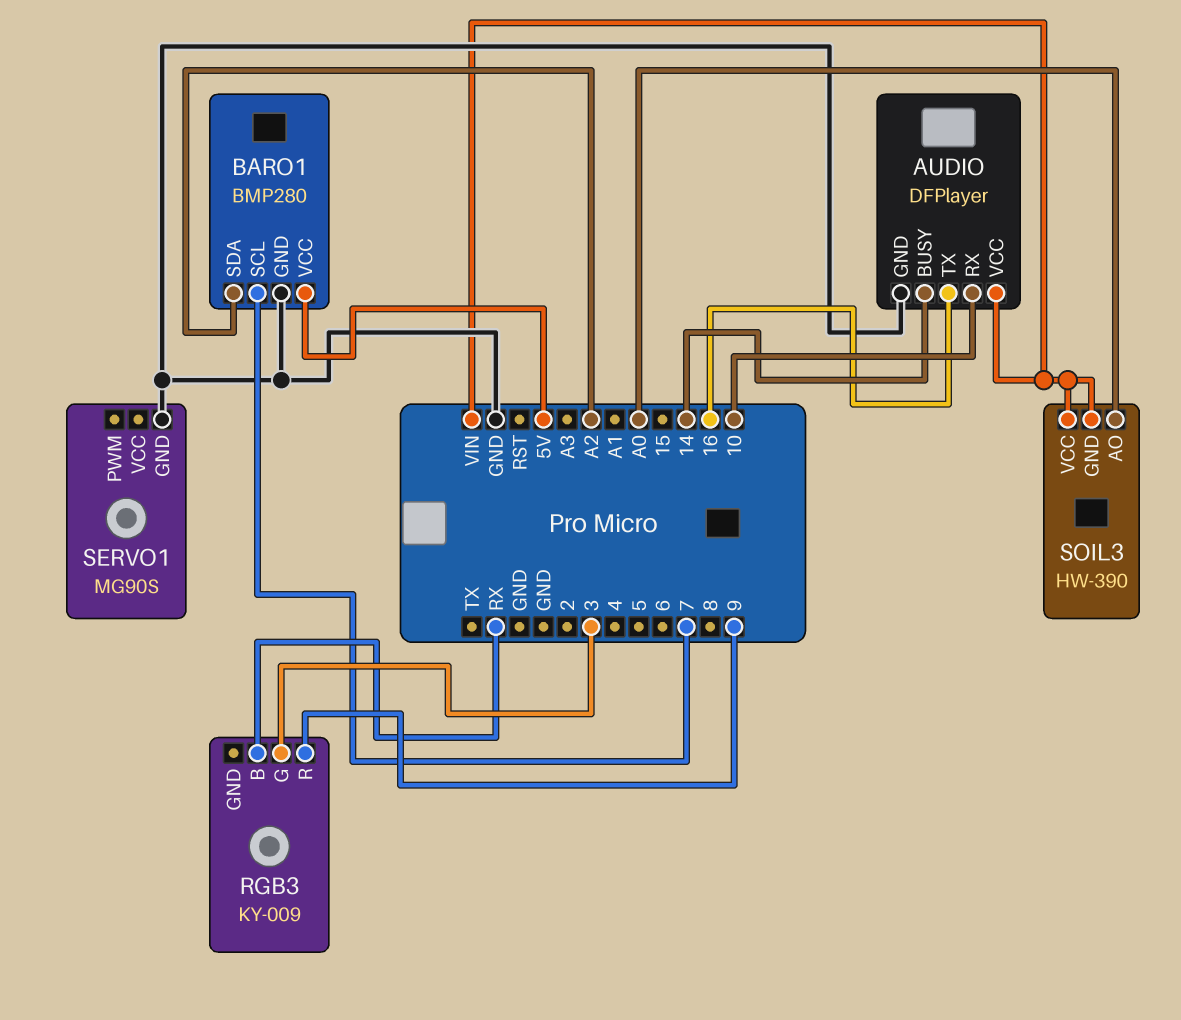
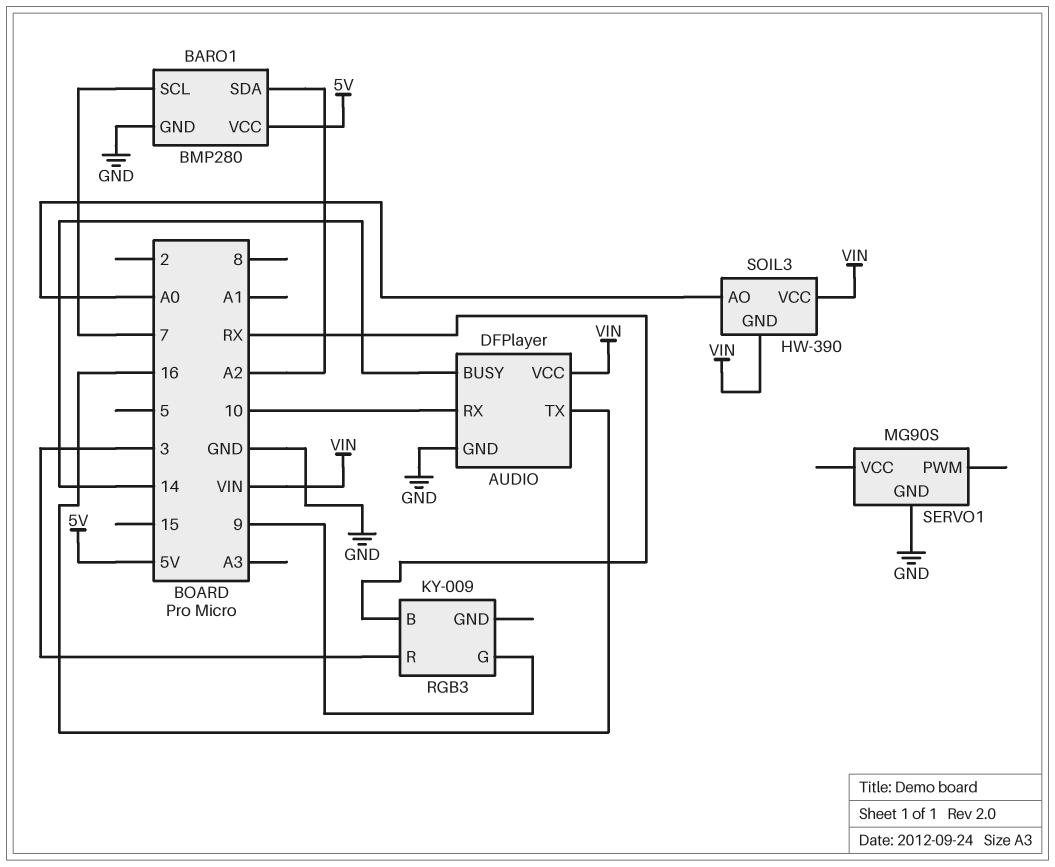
RGB3 pin G: 3 -> 9
RGB3 pin R: 9 -> 3

